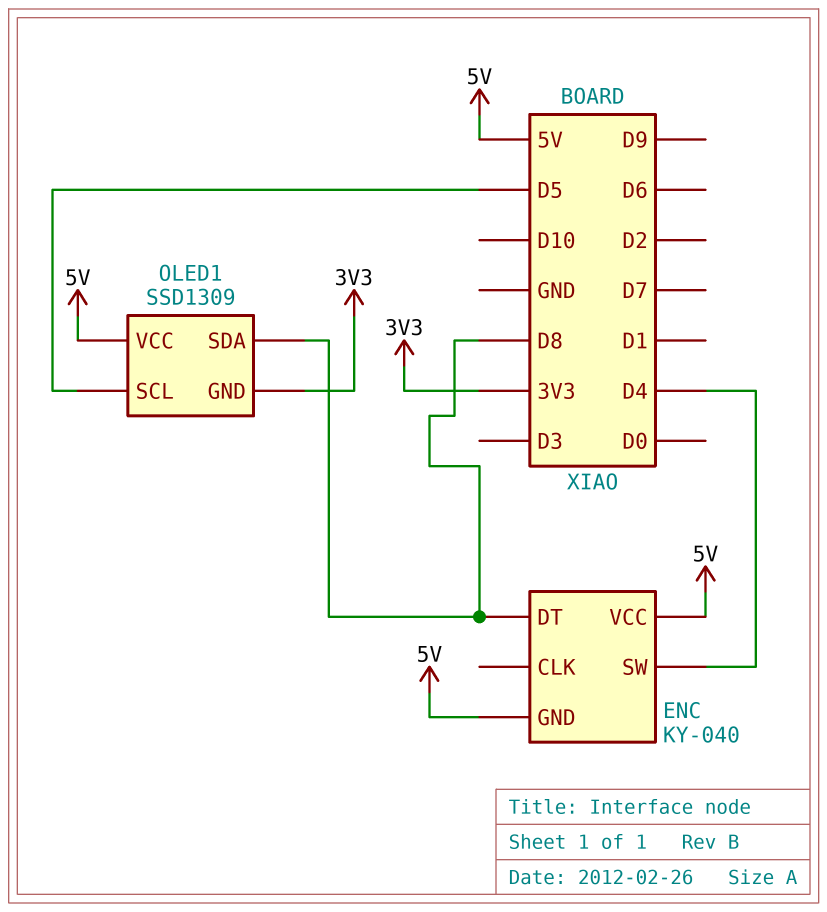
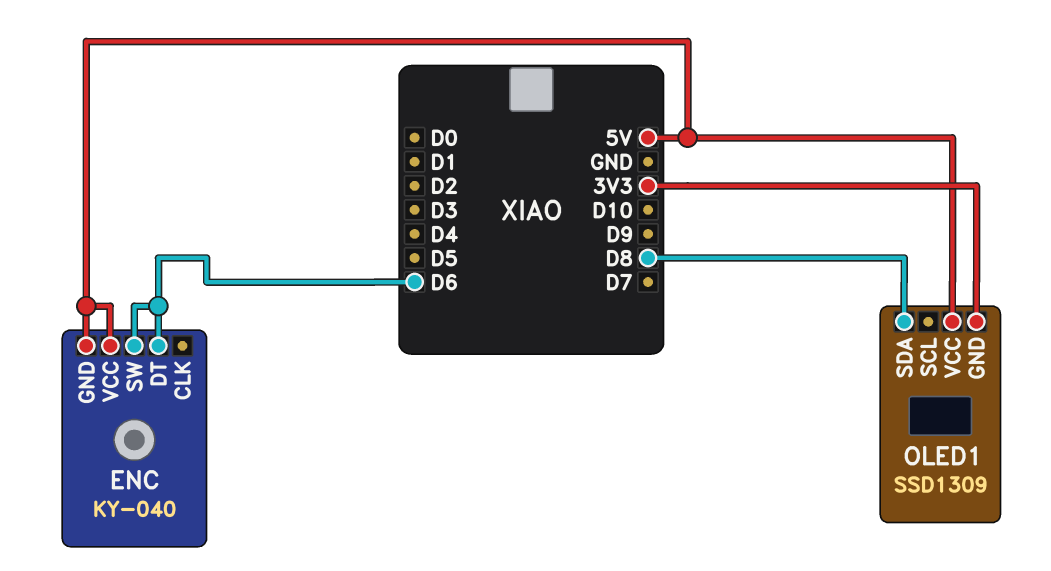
ENC pin DT: D8 -> D6
ENC pin SW: D4 -> D6
OLED1 pin SCL: D5 -> none

